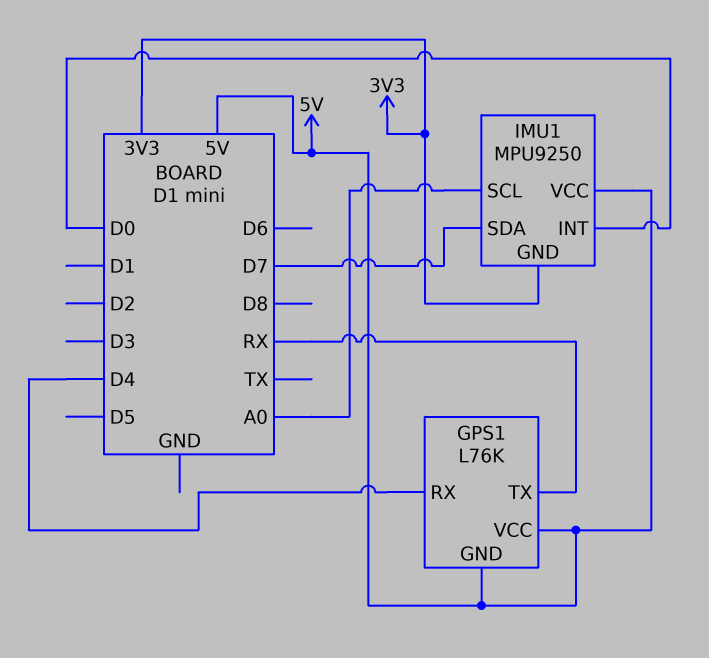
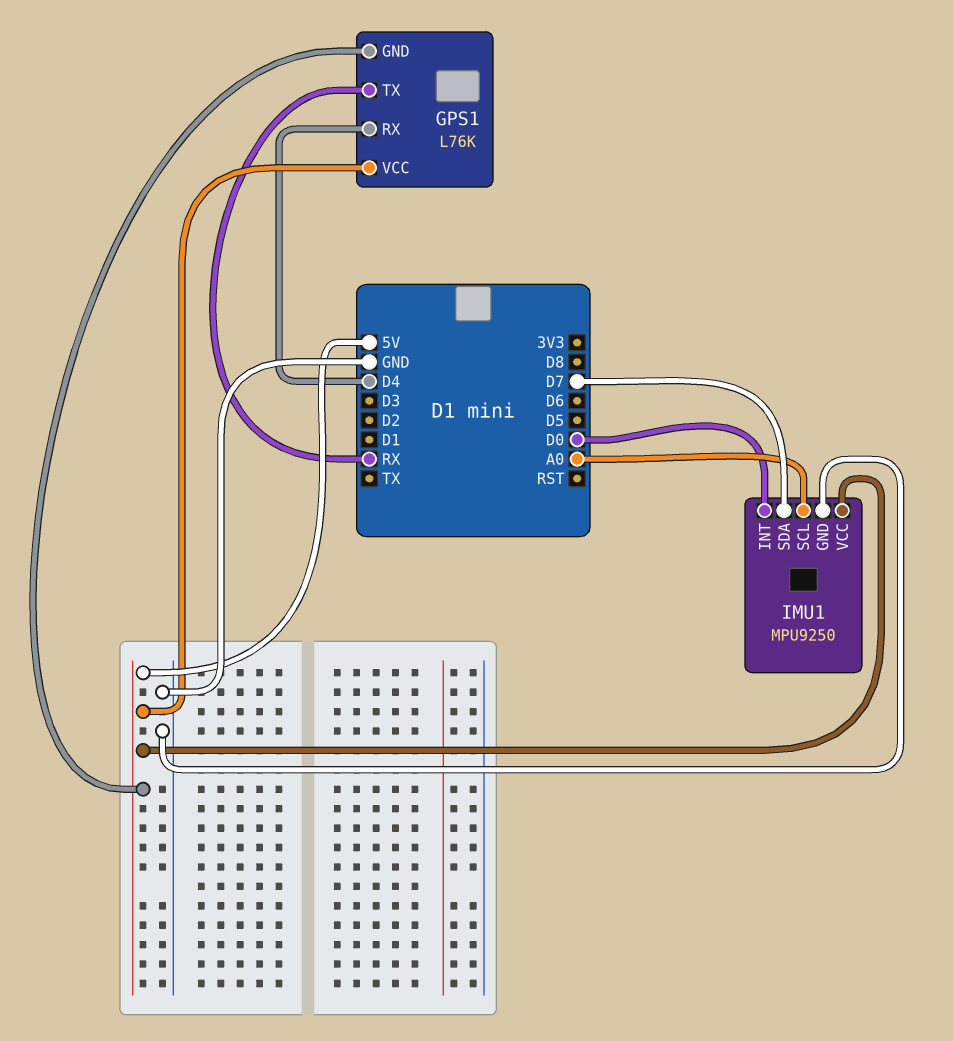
IMU1 pin GND: 3V3 -> GND

